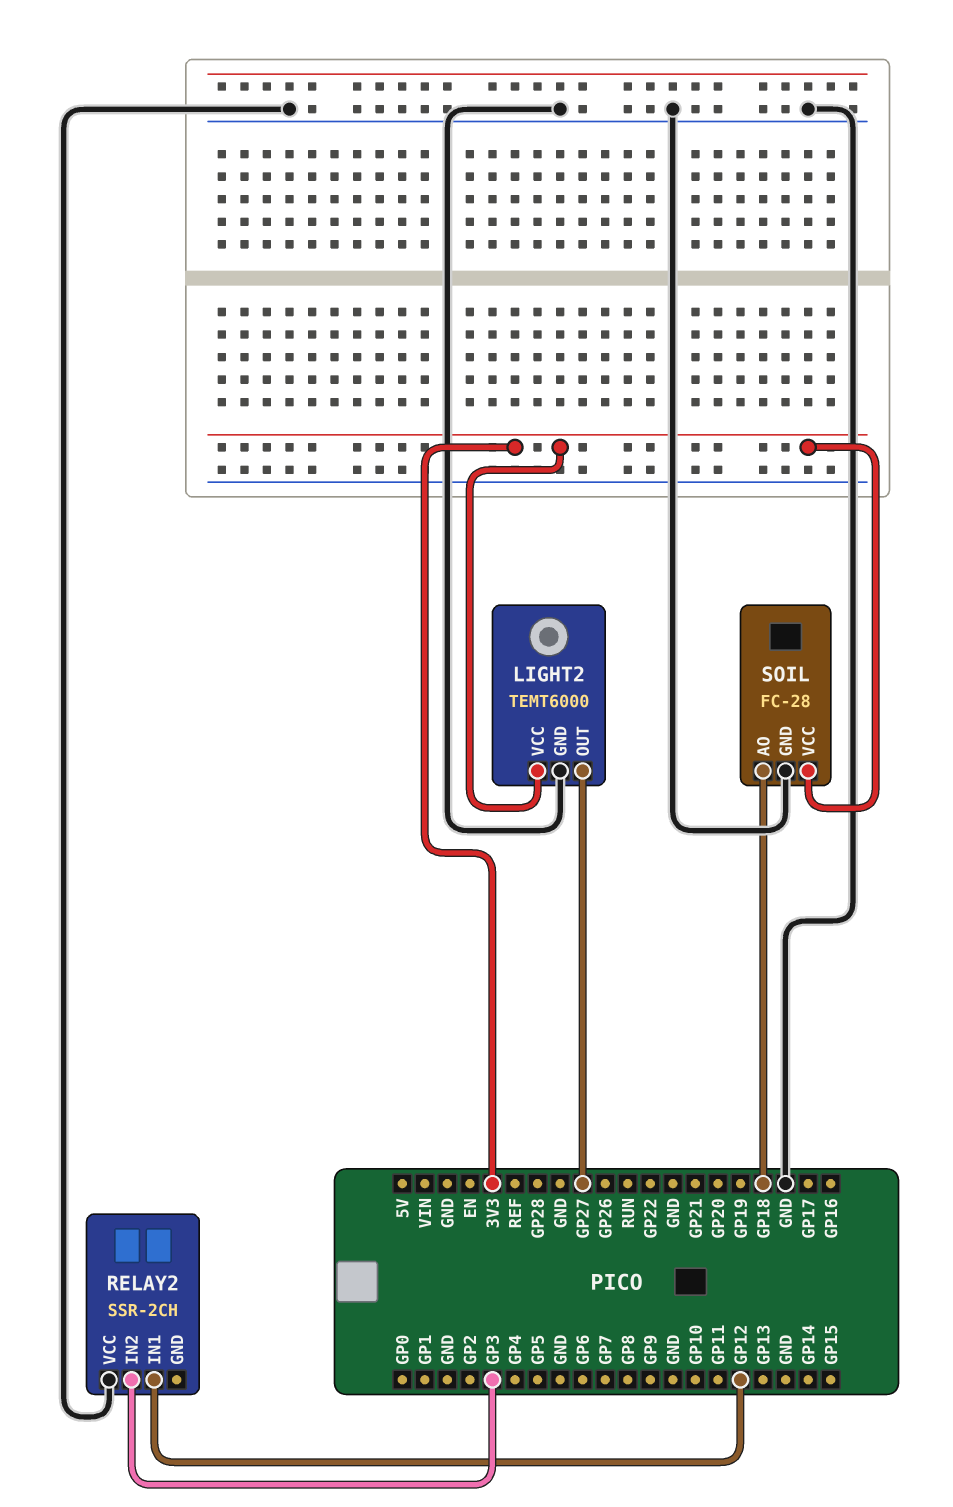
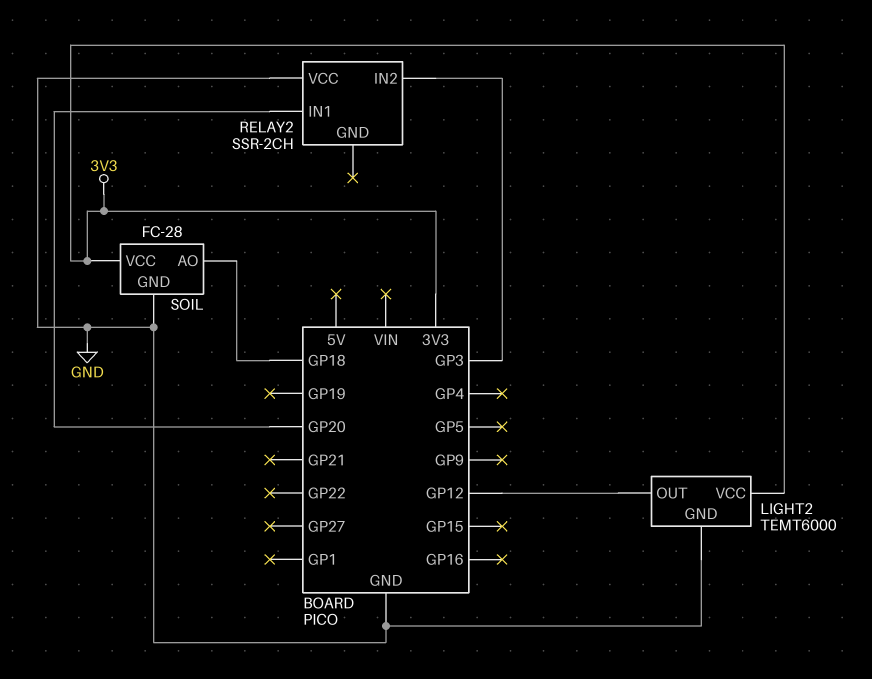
LIGHT2 pin OUT: GP27 -> GP12
RELAY2 pin IN1: GP12 -> GP20

